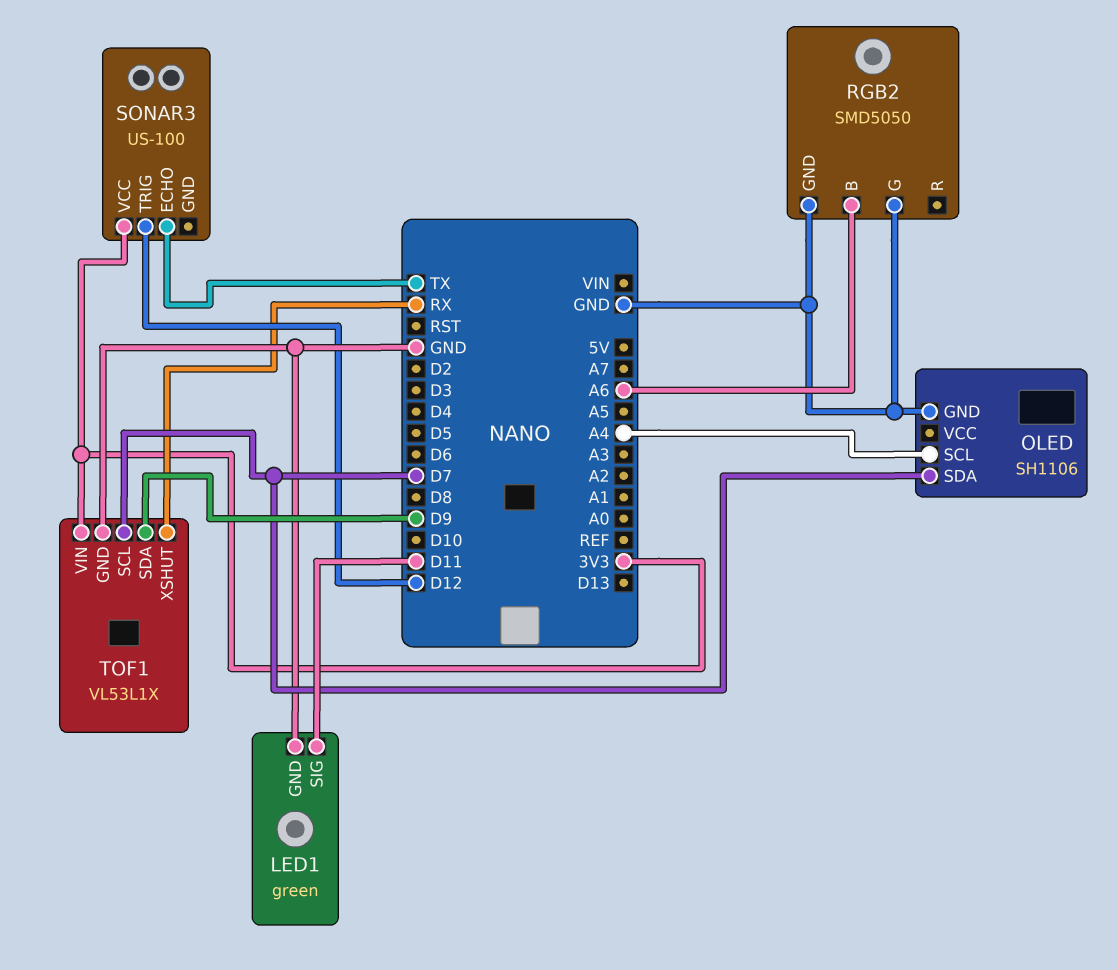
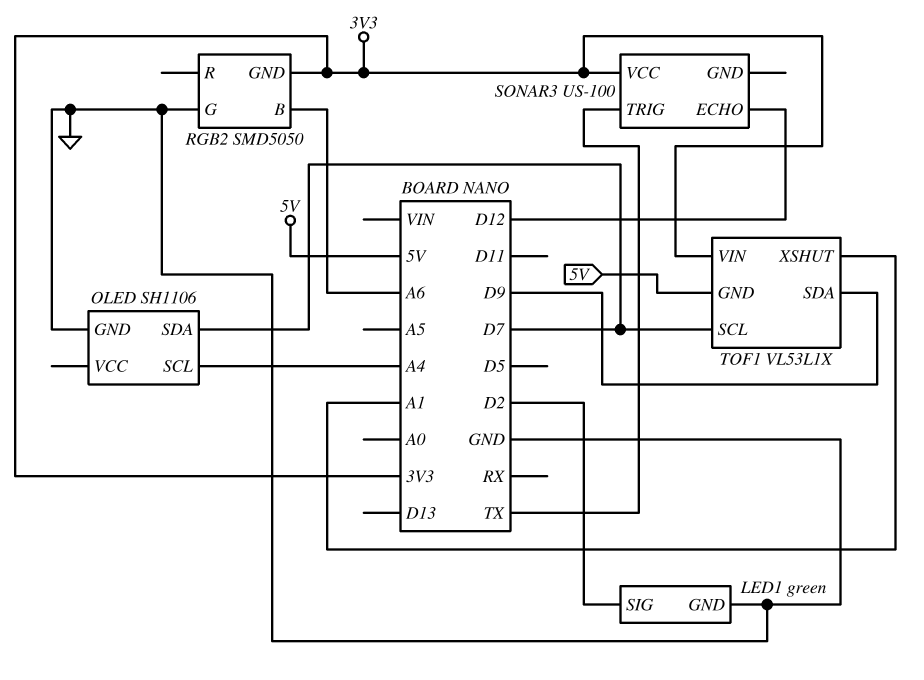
LED1 pin SIG: D11 -> D2
RGB2 pin GND: GND -> 3V3
SONAR3 pin ECHO: TX -> D12
SONAR3 pin TRIG: D12 -> TX
TOF1 pin GND: GND -> 5V
TOF1 pin XSHUT: RX -> A1

